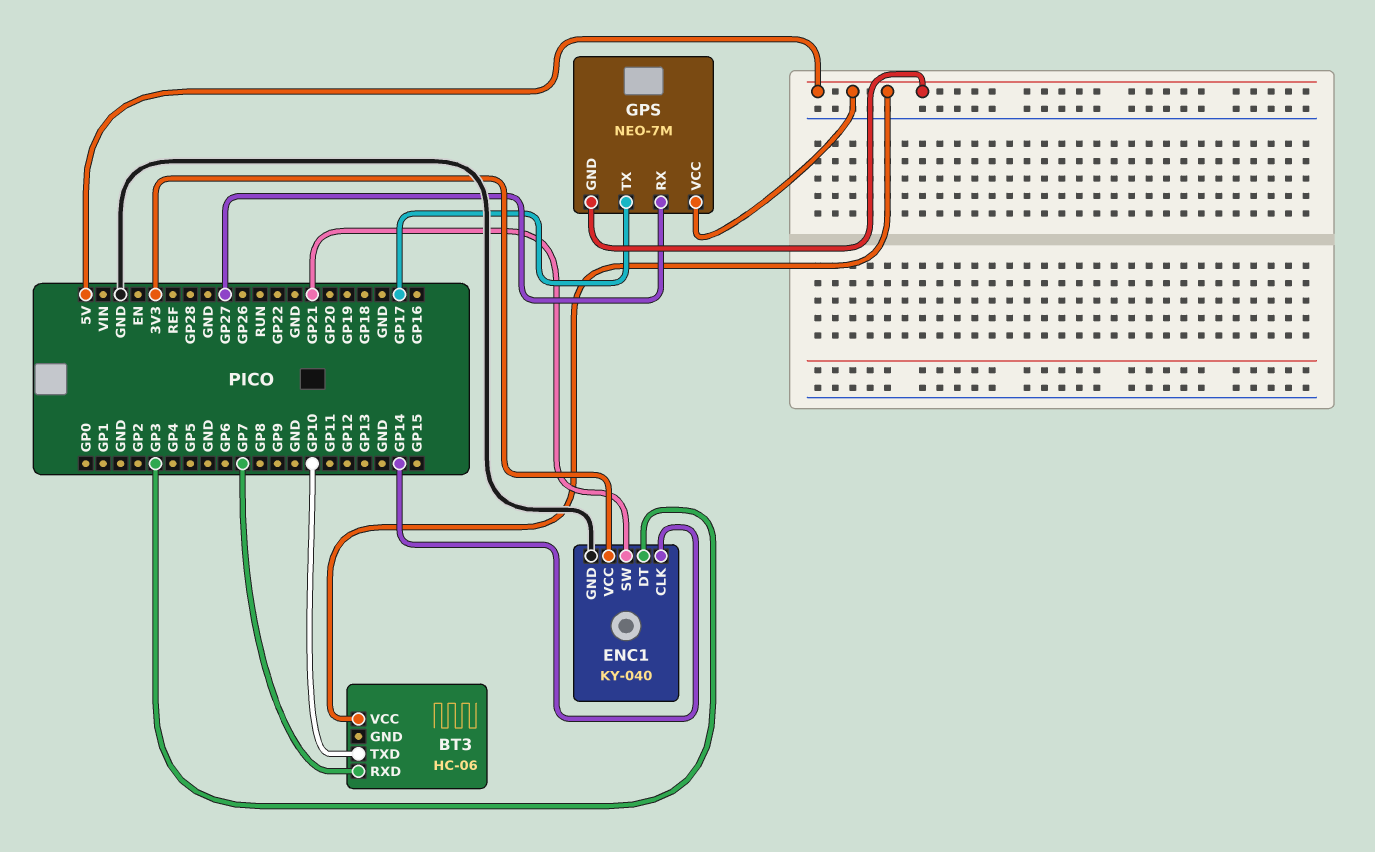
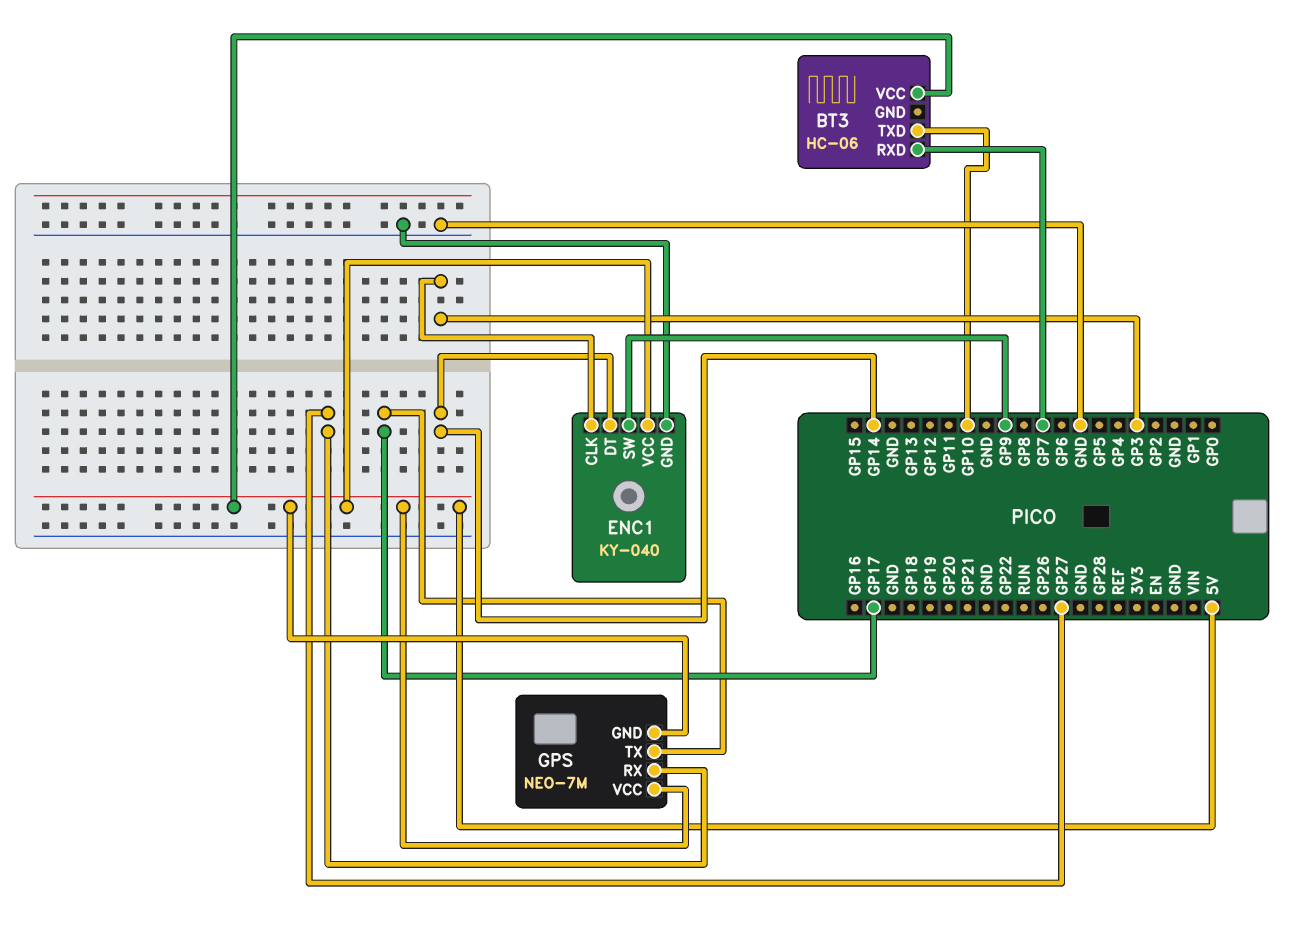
ENC1 pin CLK: GP14 -> GP3
ENC1 pin DT: GP3 -> GP14
ENC1 pin SW: GP21 -> GP9
ENC1 pin VCC: 3V3 -> 5V

